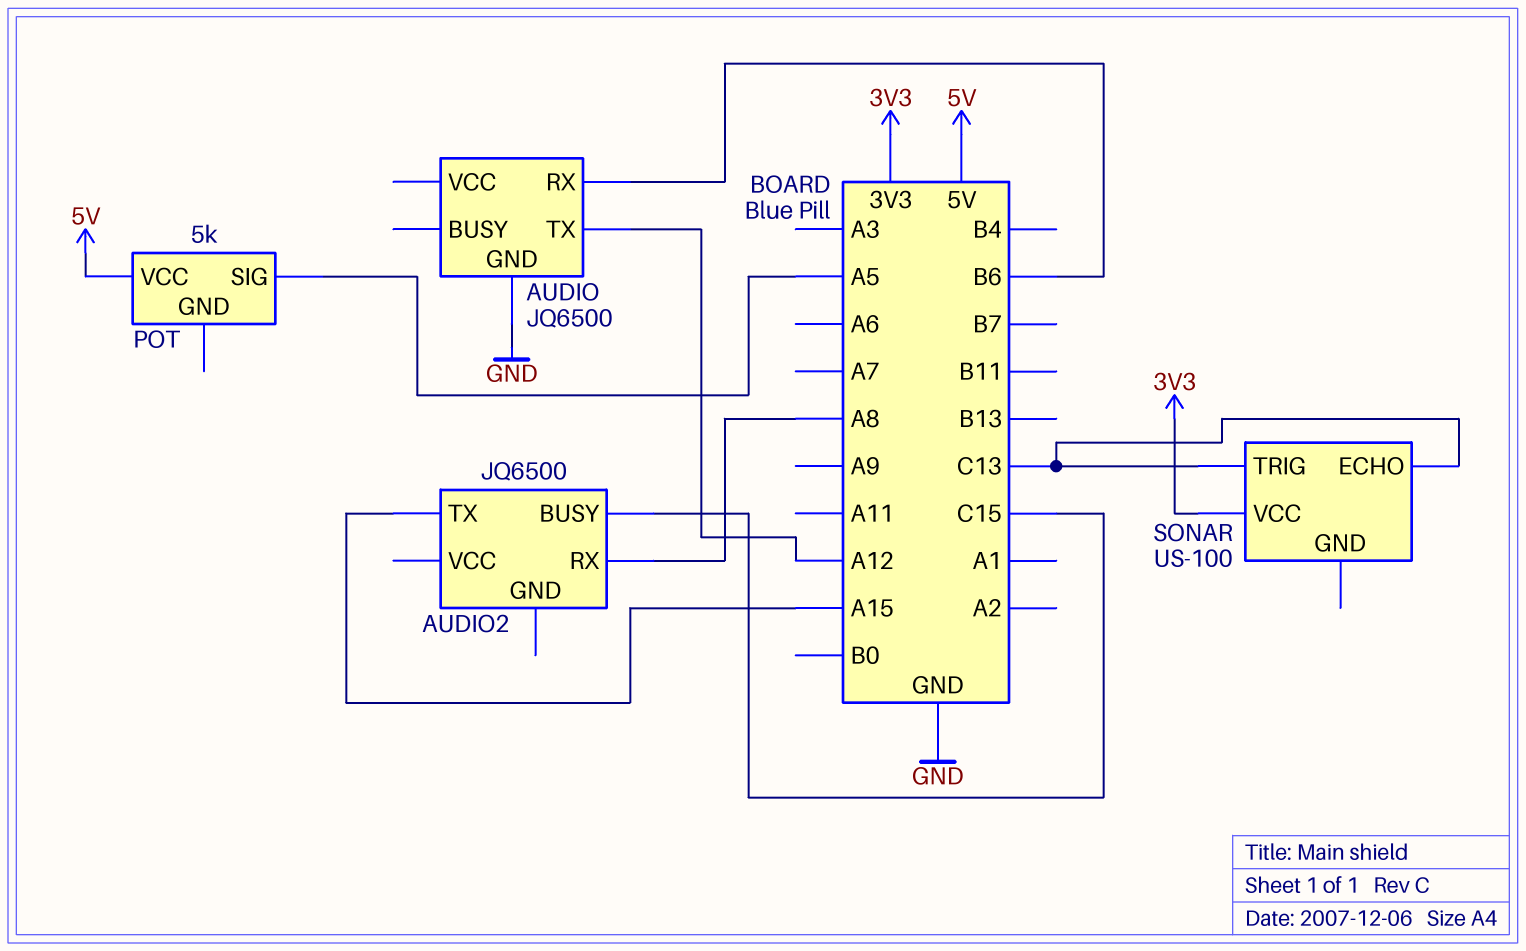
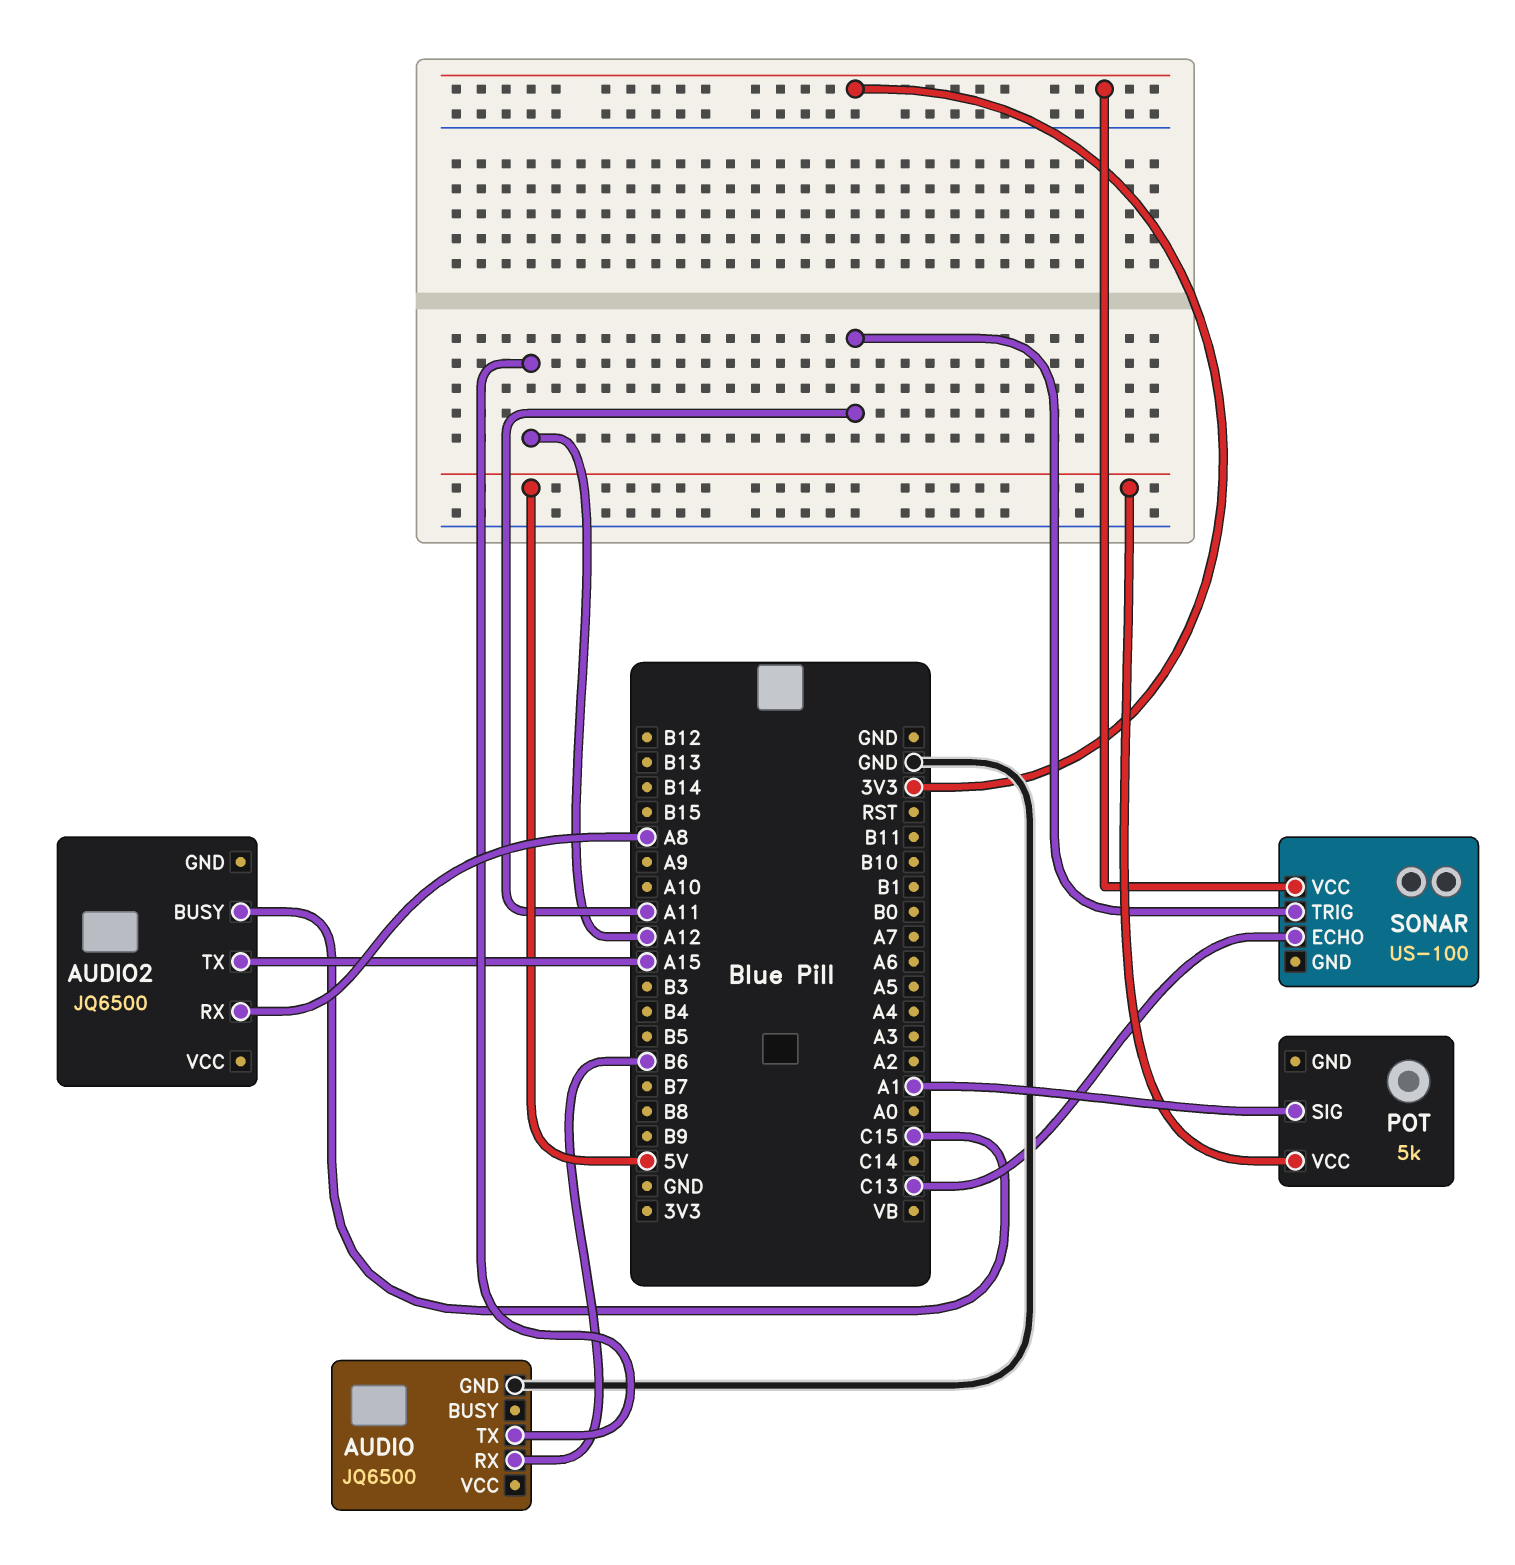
POT pin SIG: A5 -> A1
SONAR pin TRIG: C13 -> A11

